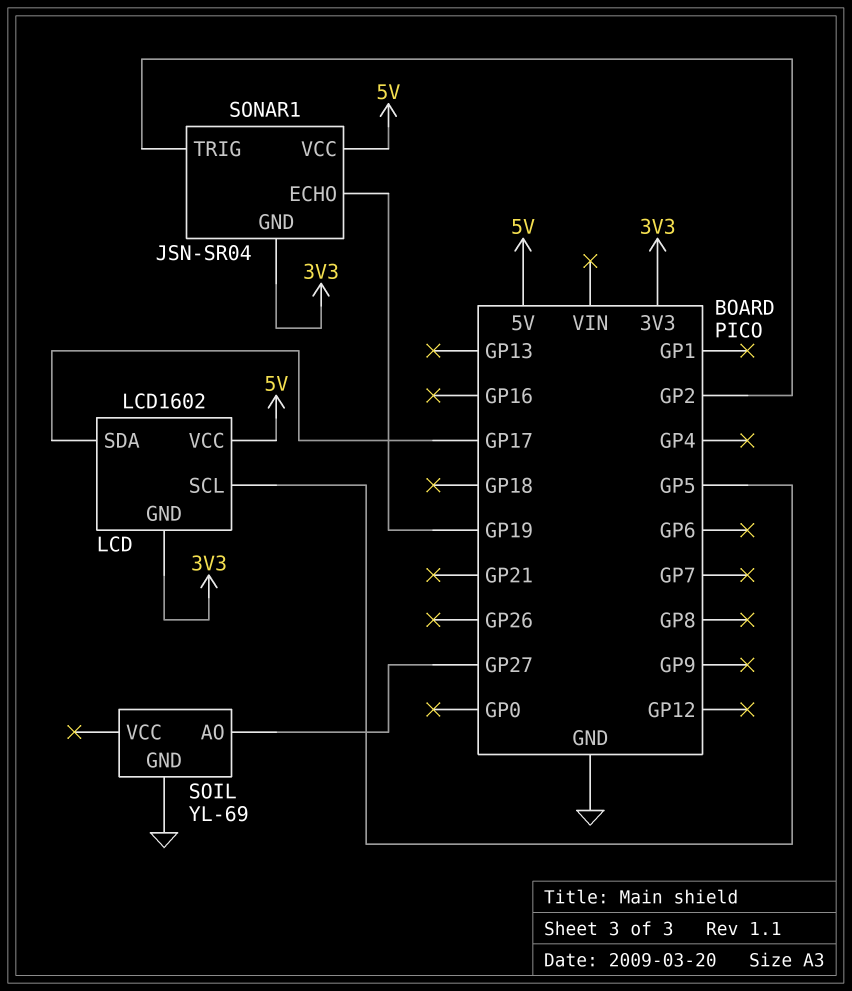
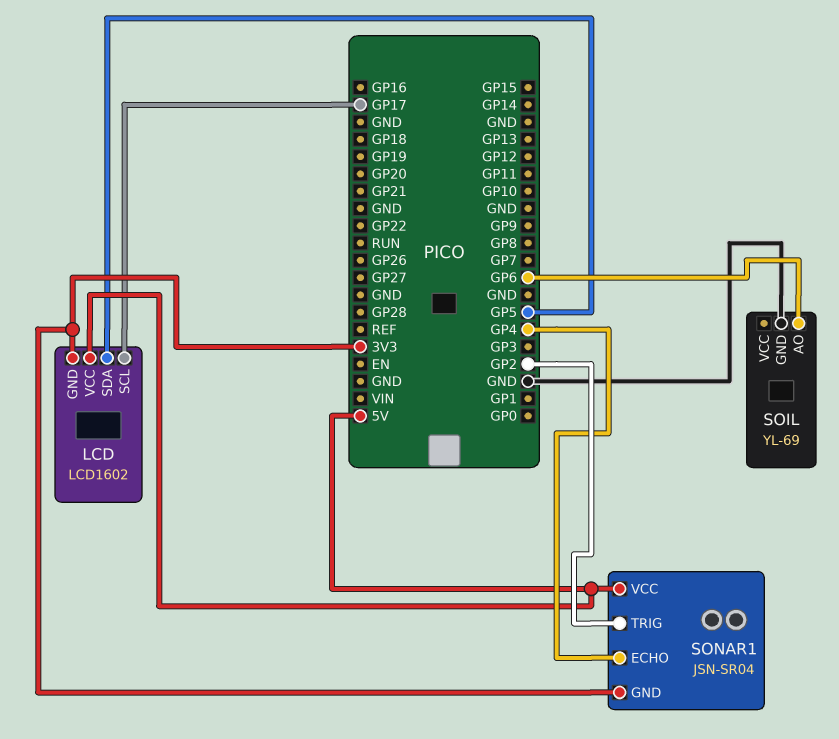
LCD pin SCL: GP5 -> GP17
LCD pin SDA: GP17 -> GP5
SOIL pin AO: GP27 -> GP6
SONAR1 pin ECHO: GP19 -> GP4

